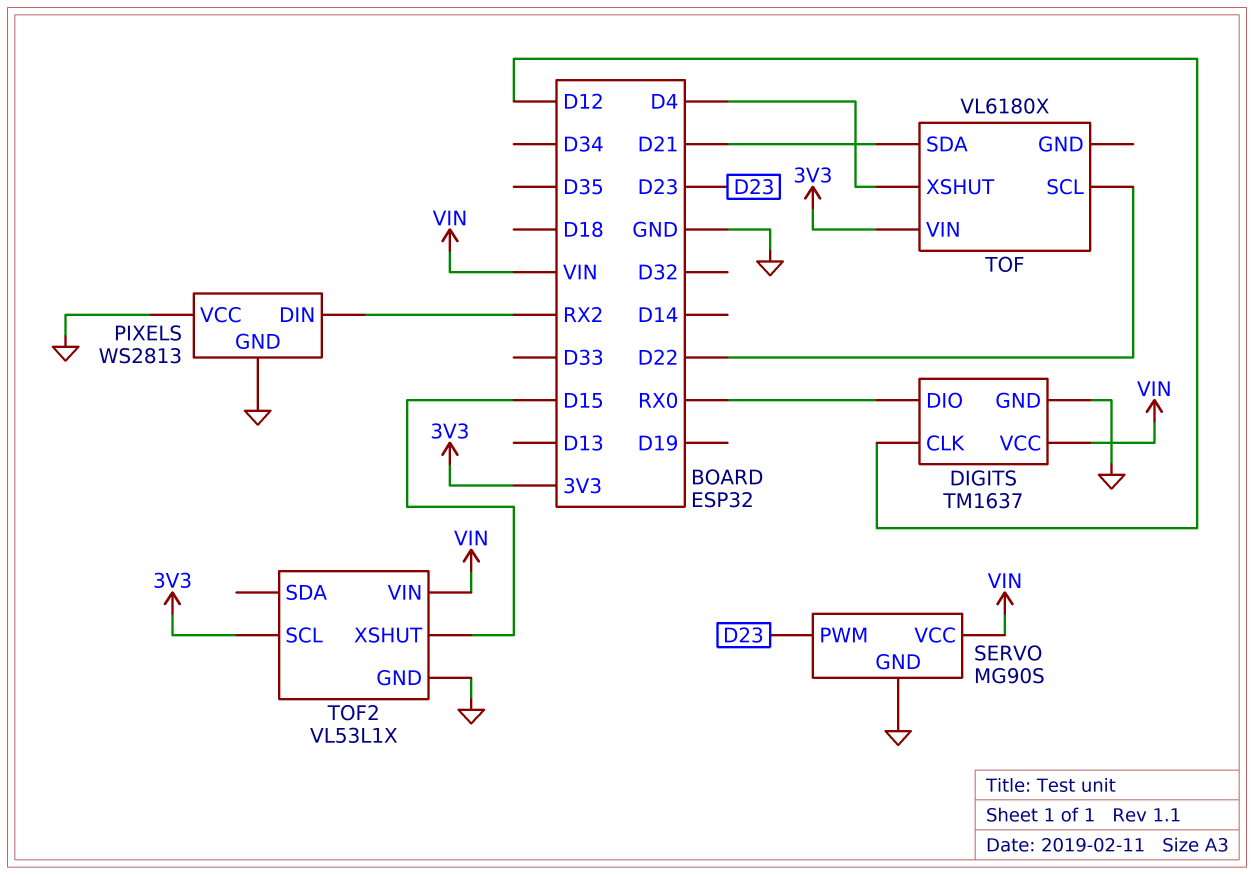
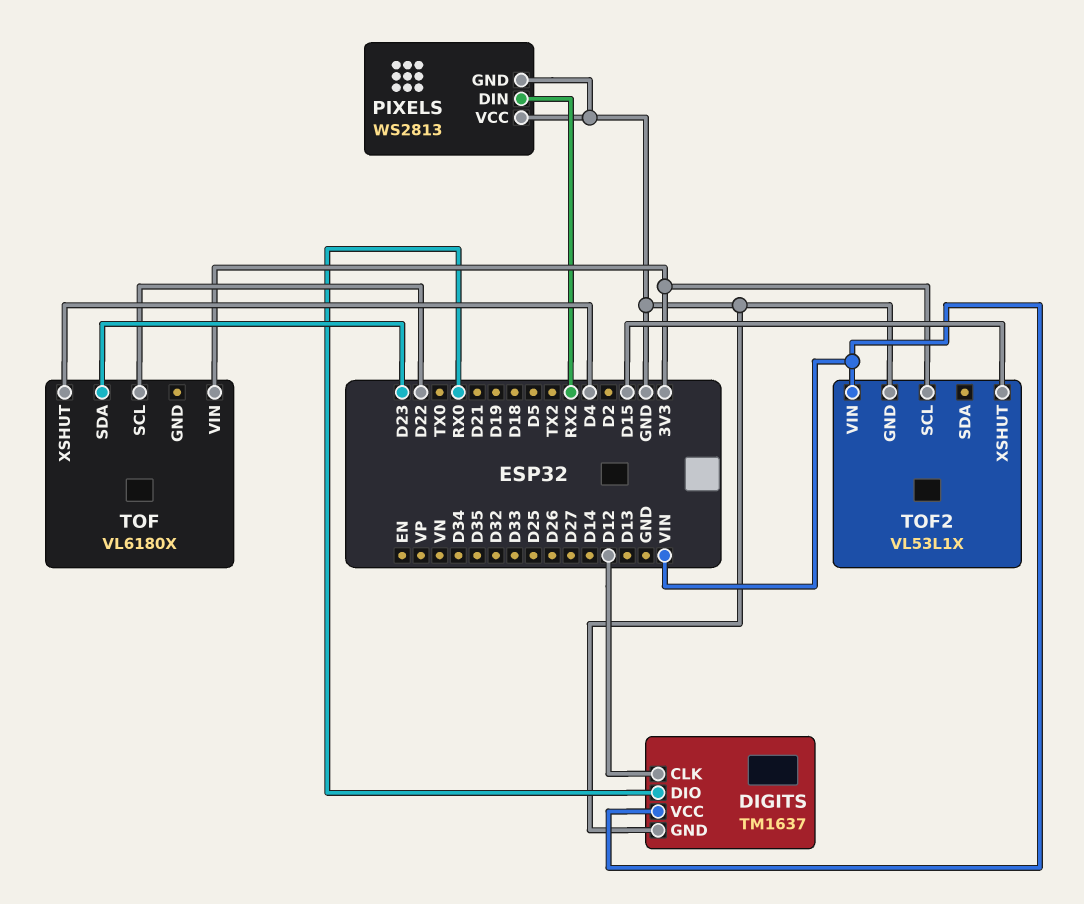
SERVO: MG90S -> none
SERVO pin GND: GND -> none
SERVO pin PWM: D23 -> none
SERVO pin VCC: VIN -> none
TOF pin SDA: D21 -> D23

